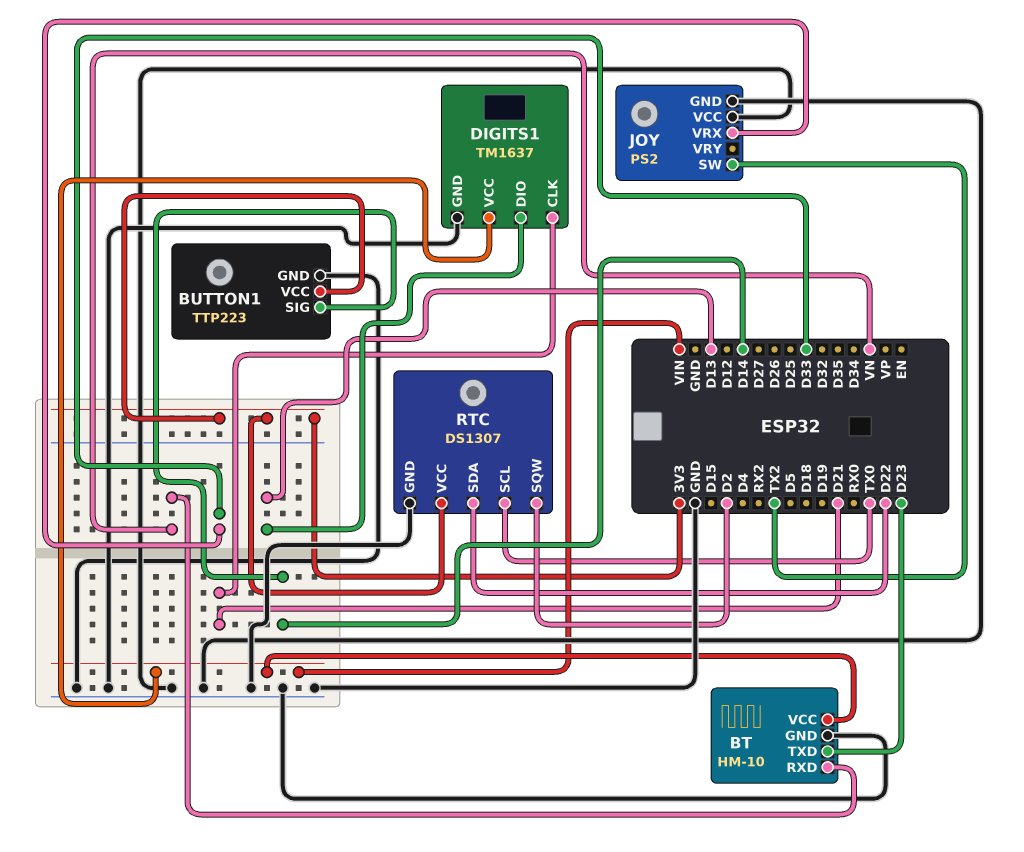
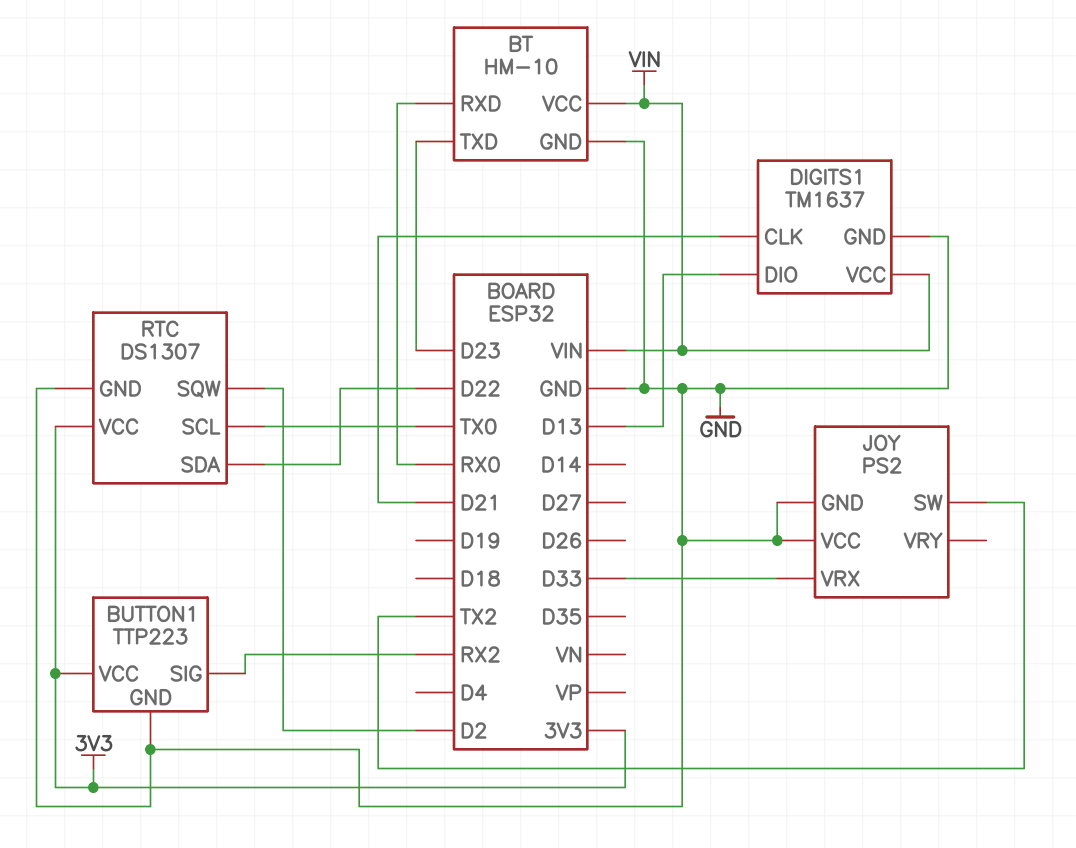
BT pin RXD: VN -> RX0
BUTTON1 pin SIG: D14 -> RX2

